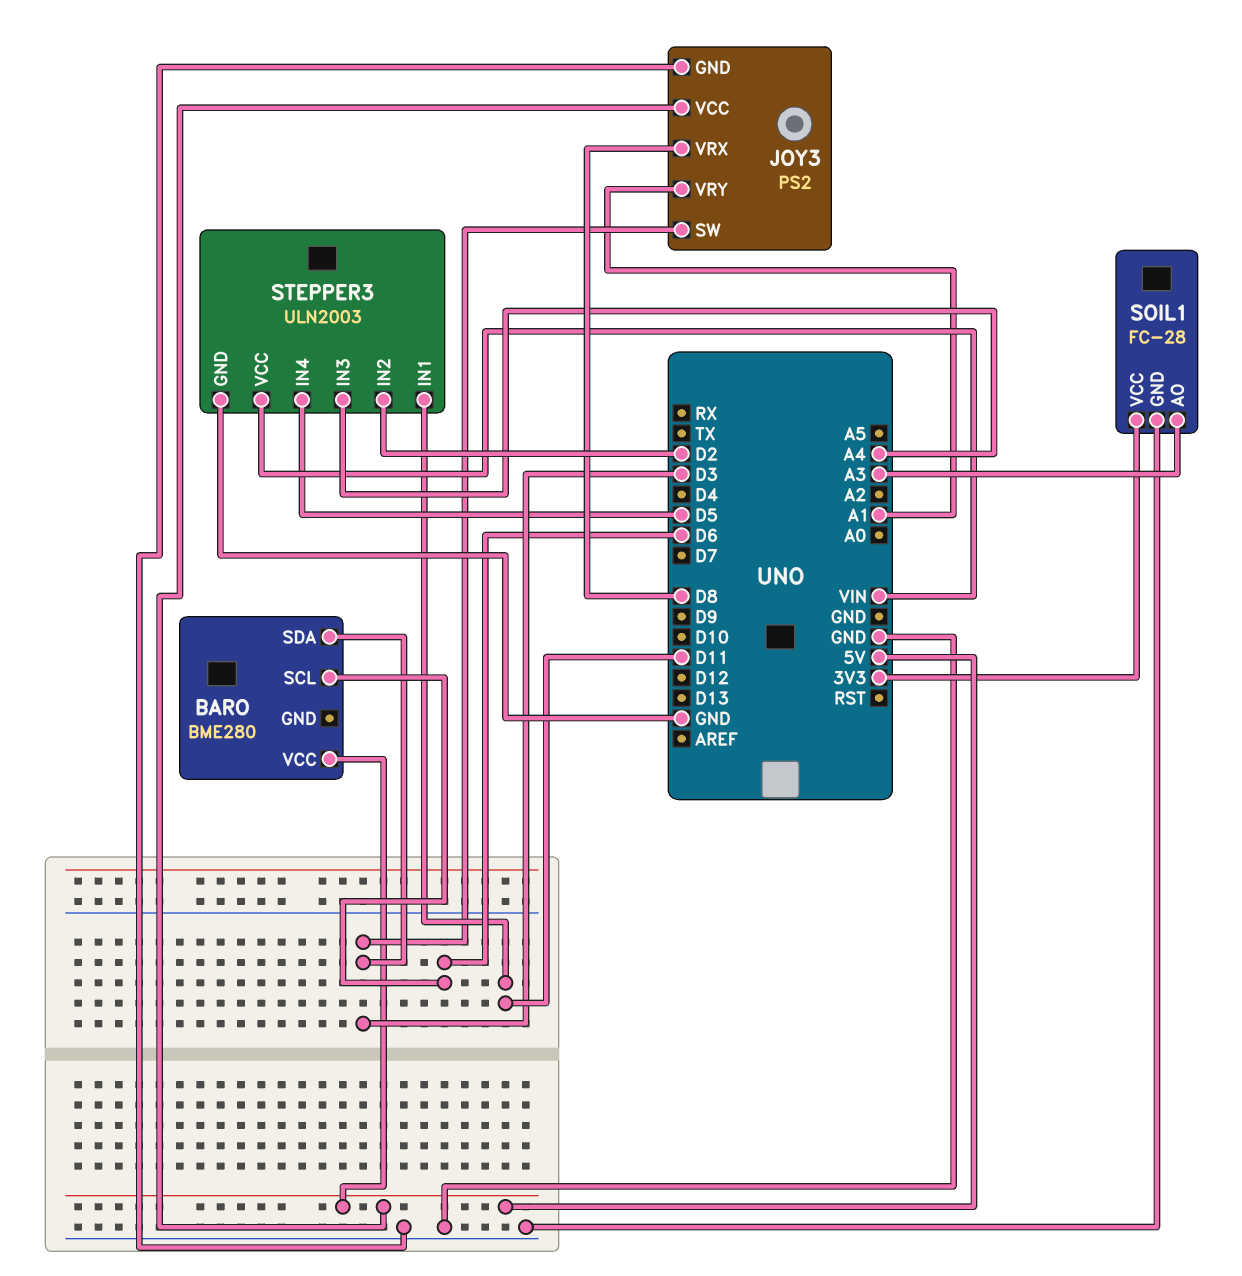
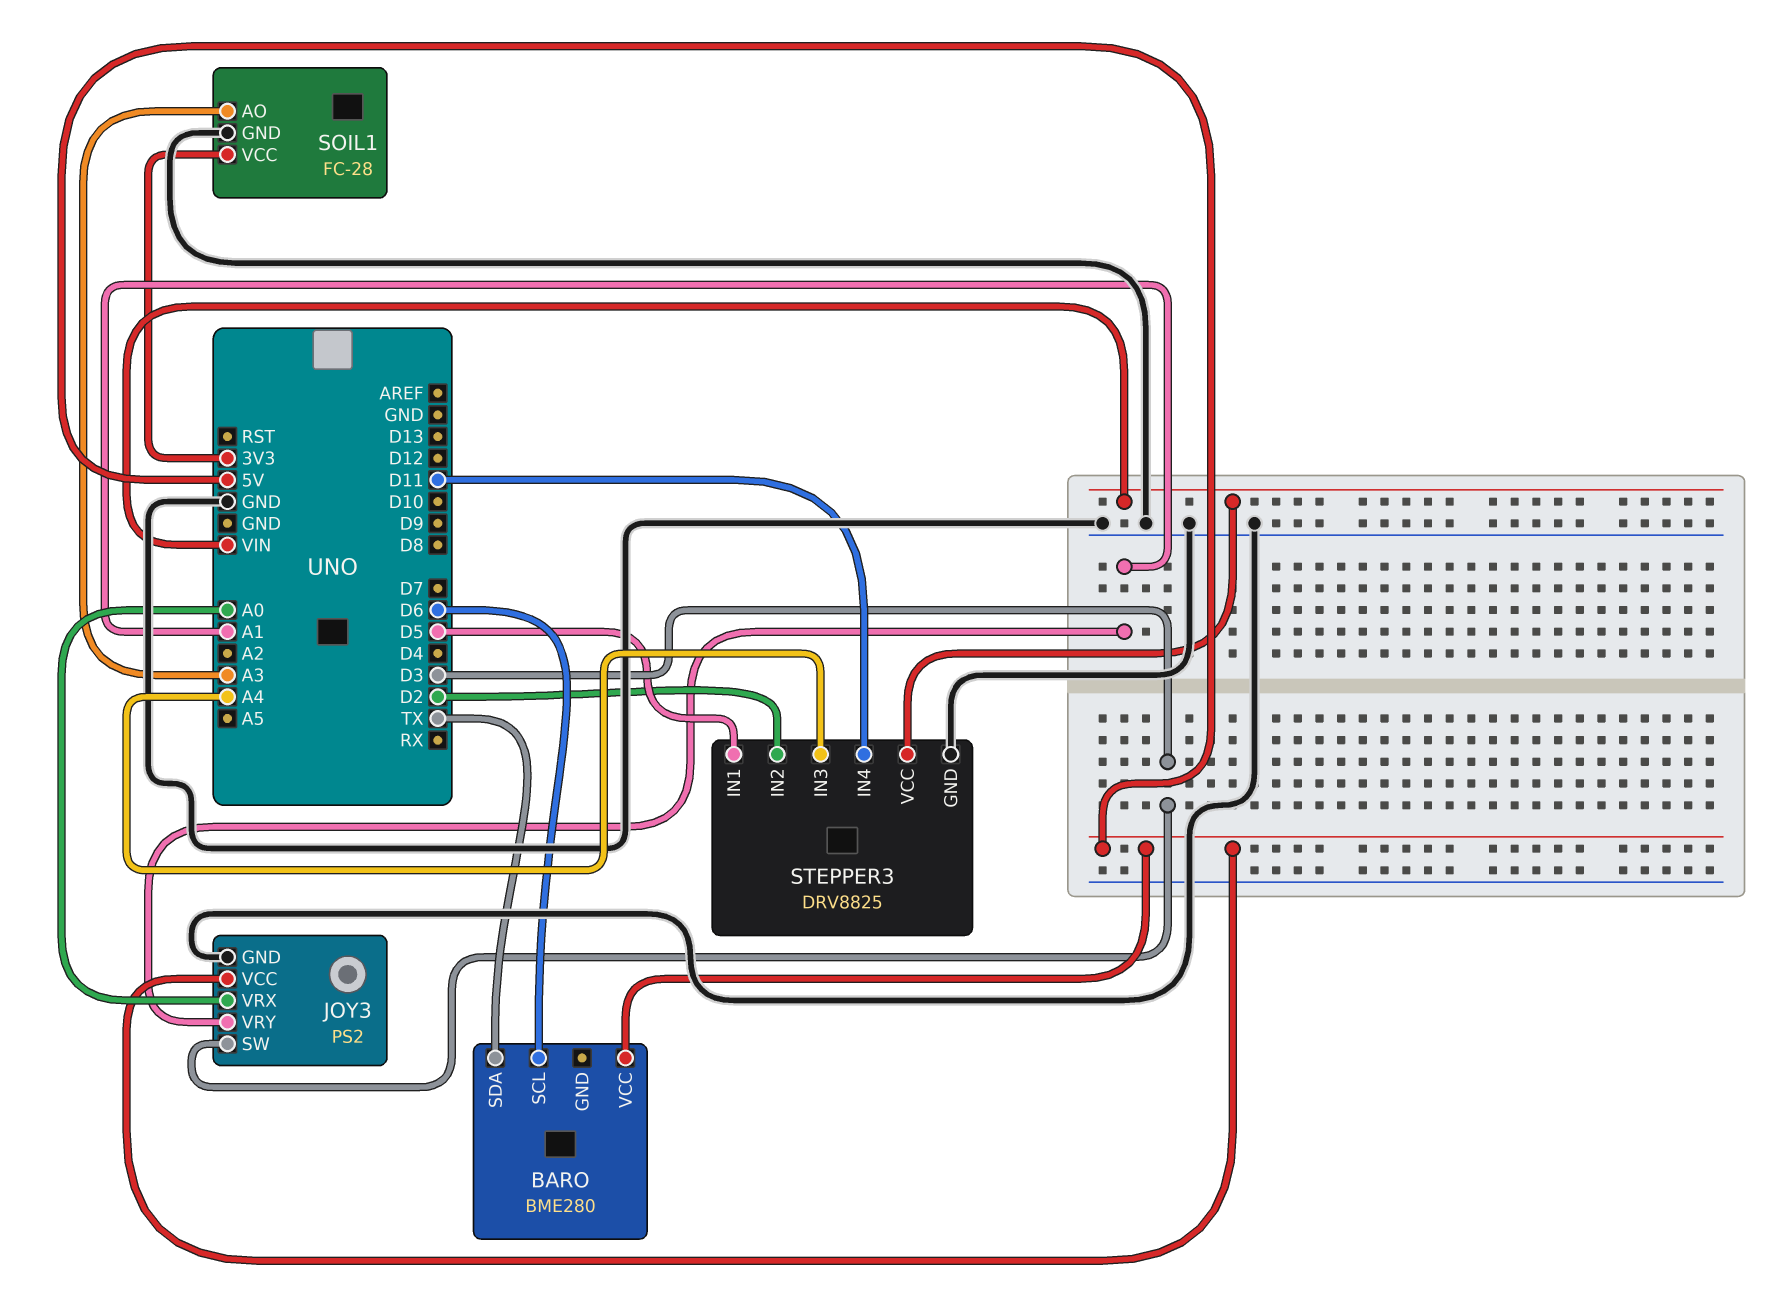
BARO pin SDA: D3 -> TX
JOY3 pin VRX: D8 -> A0
STEPPER3: ULN2003 -> DRV8825
STEPPER3 pin IN1: D11 -> D5
STEPPER3 pin IN4: D5 -> D11

